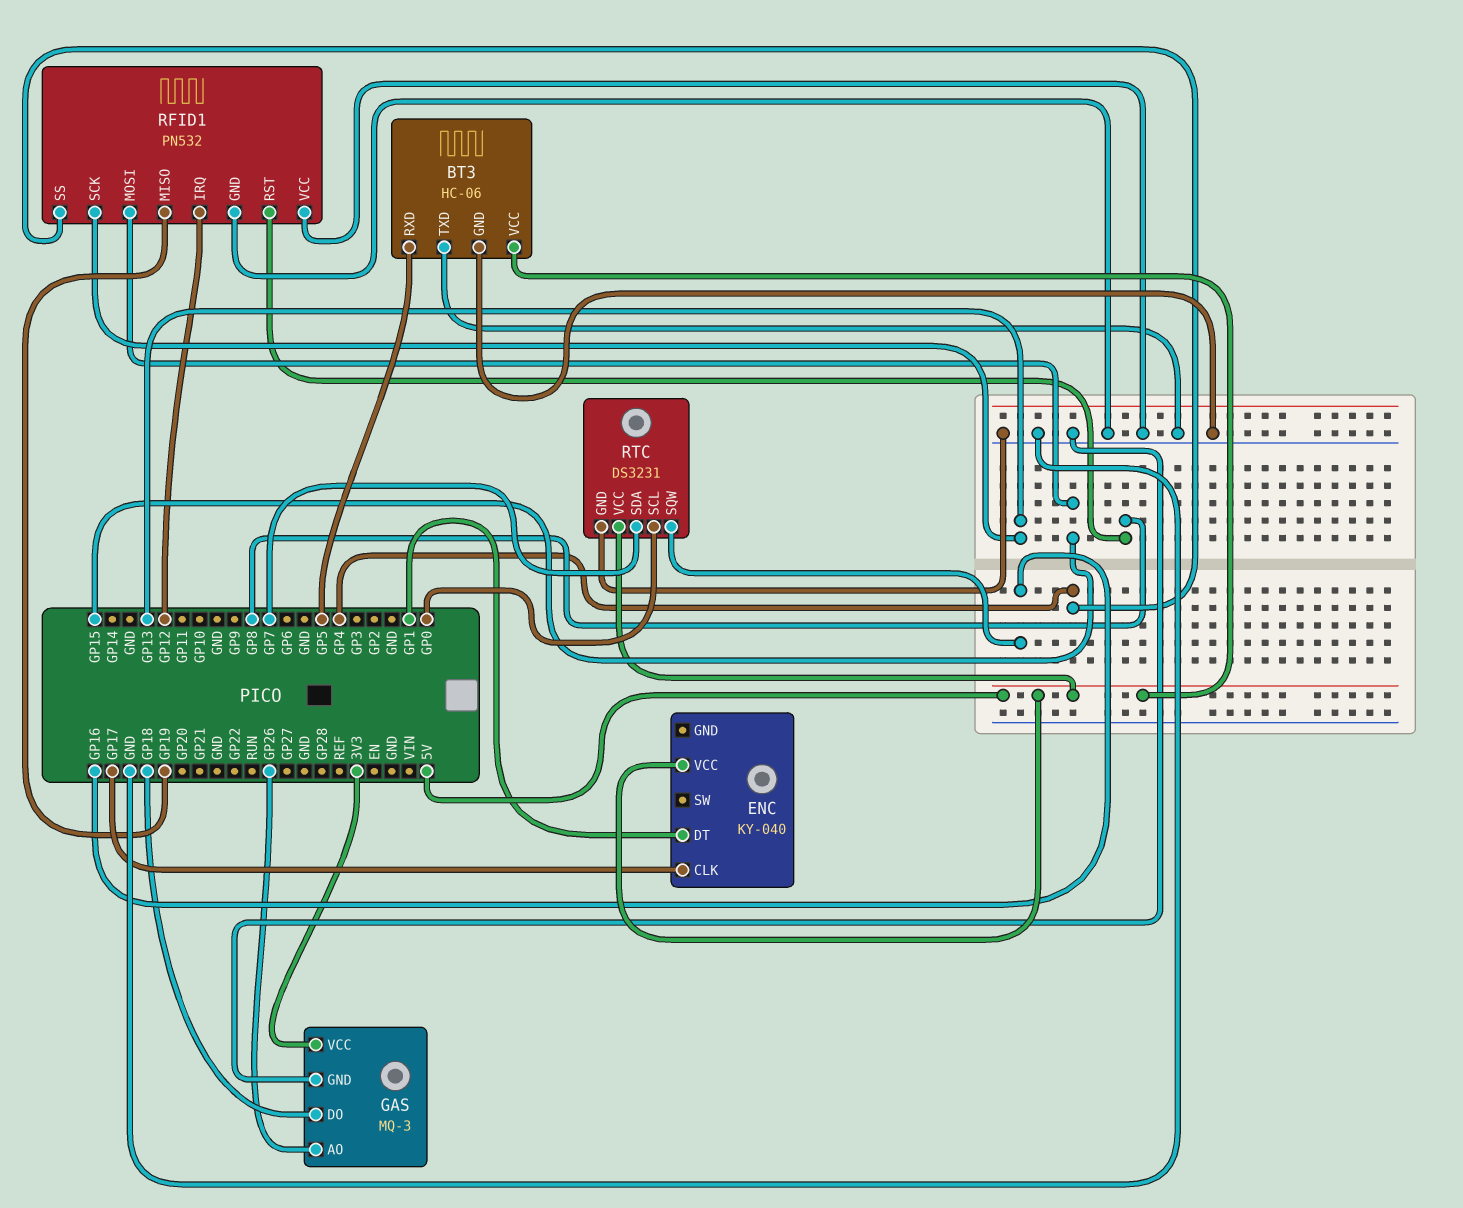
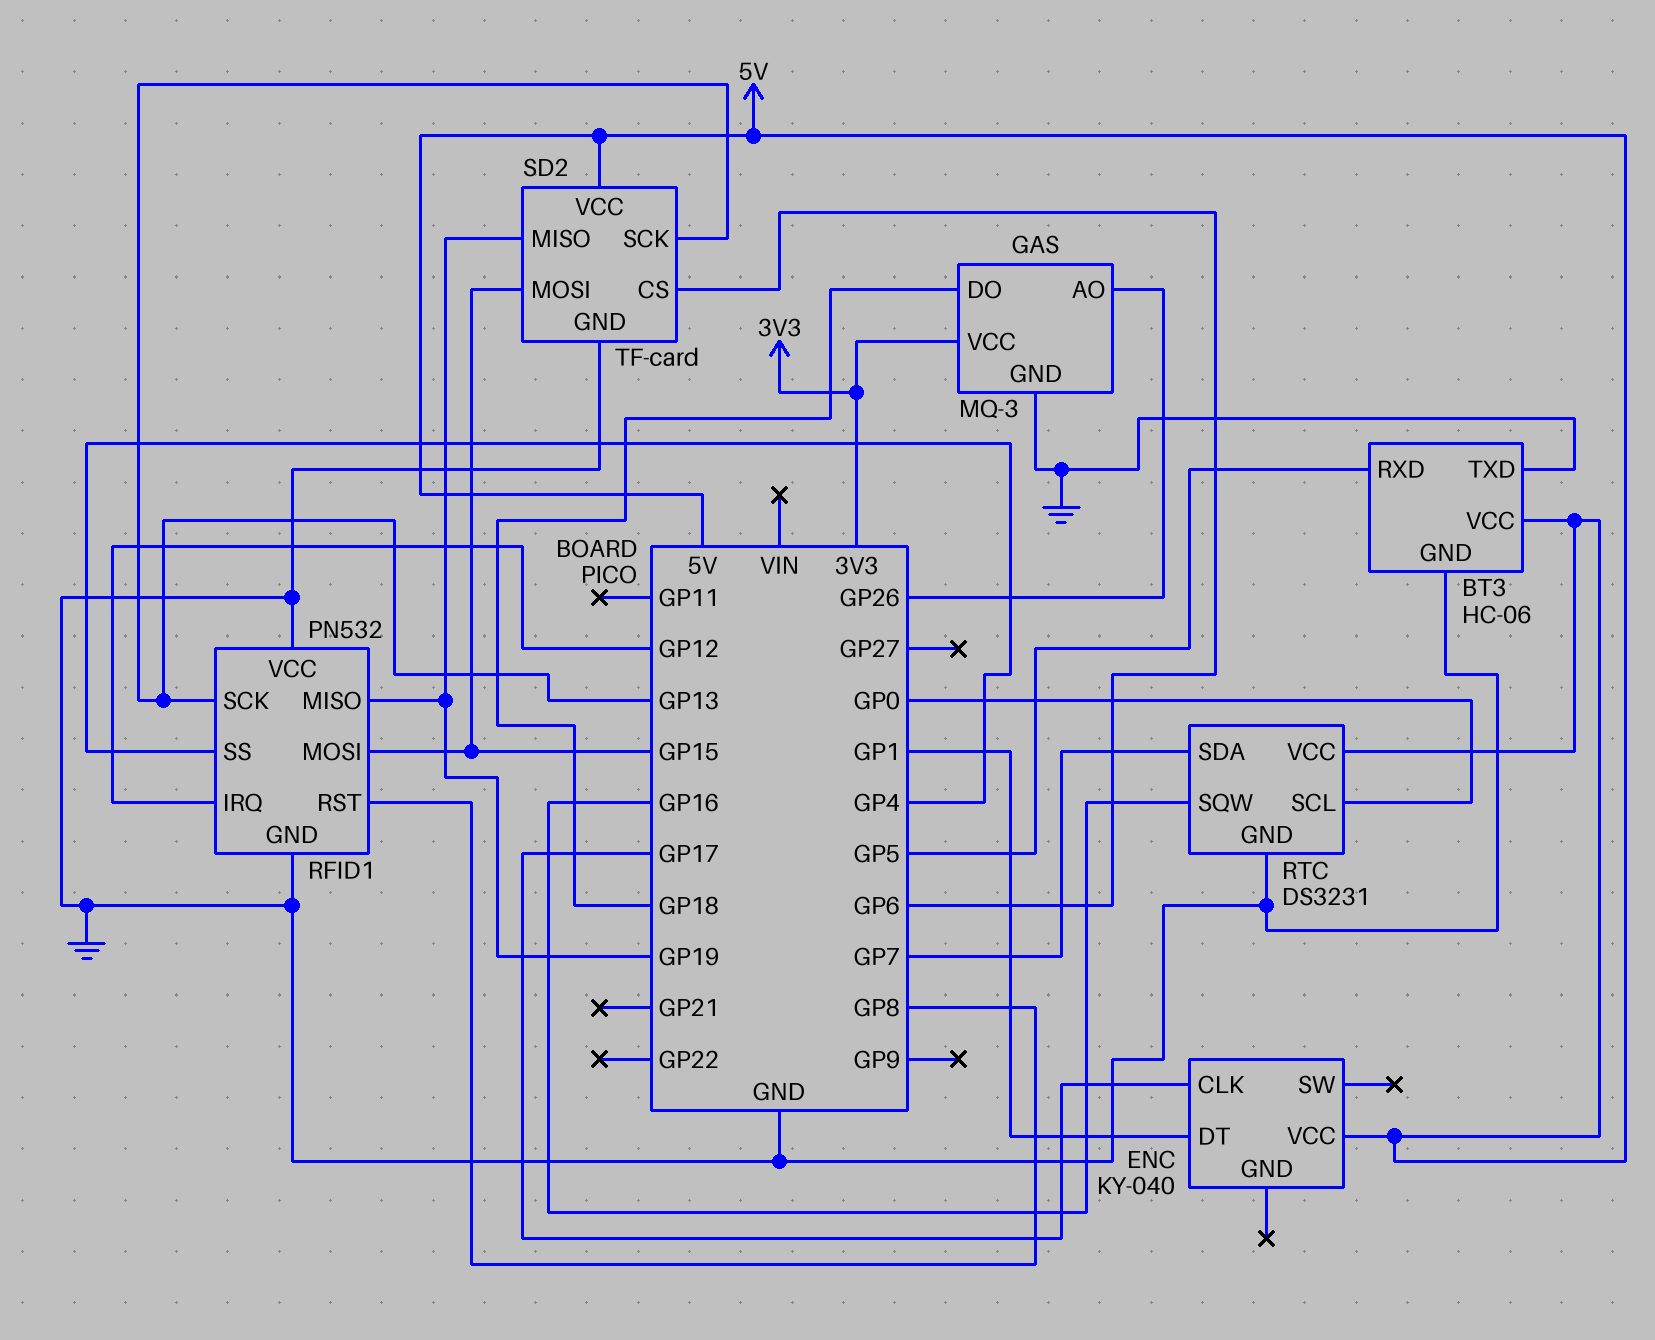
SD2: none -> TF-card
SD2 pin CS: none -> GP6
SD2 pin GND: none -> GND
SD2 pin MISO: none -> GP19
SD2 pin MOSI: none -> GP15
SD2 pin SCK: none -> GP13
SD2 pin VCC: none -> 5V

